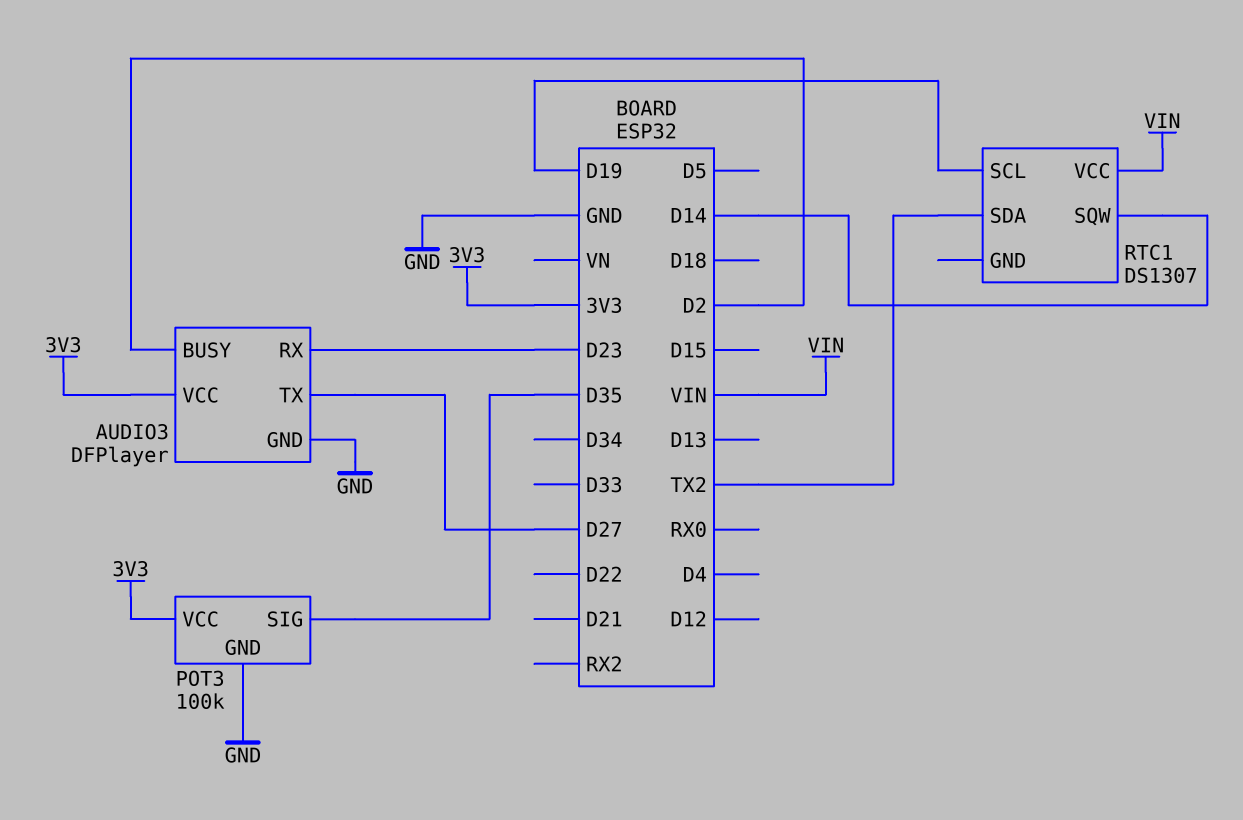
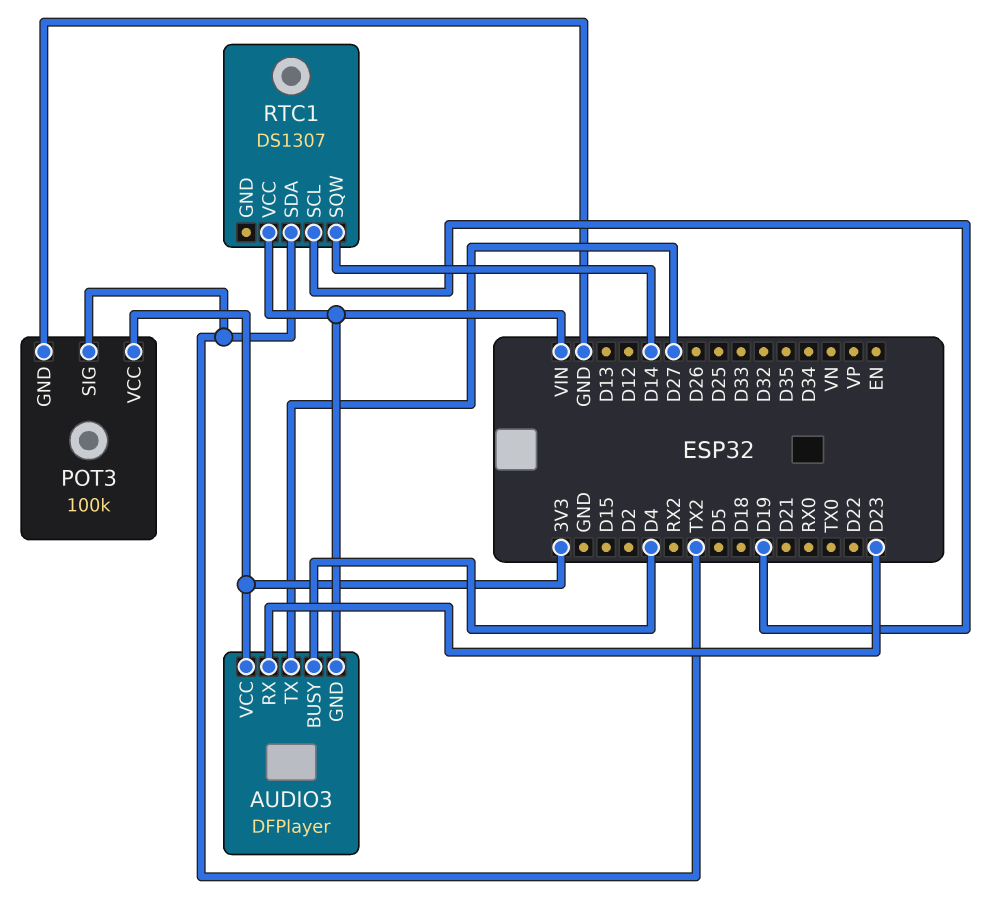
AUDIO3 pin BUSY: D2 -> D4
AUDIO3 pin GND: GND -> VIN
POT3 pin SIG: D35 -> TX2

